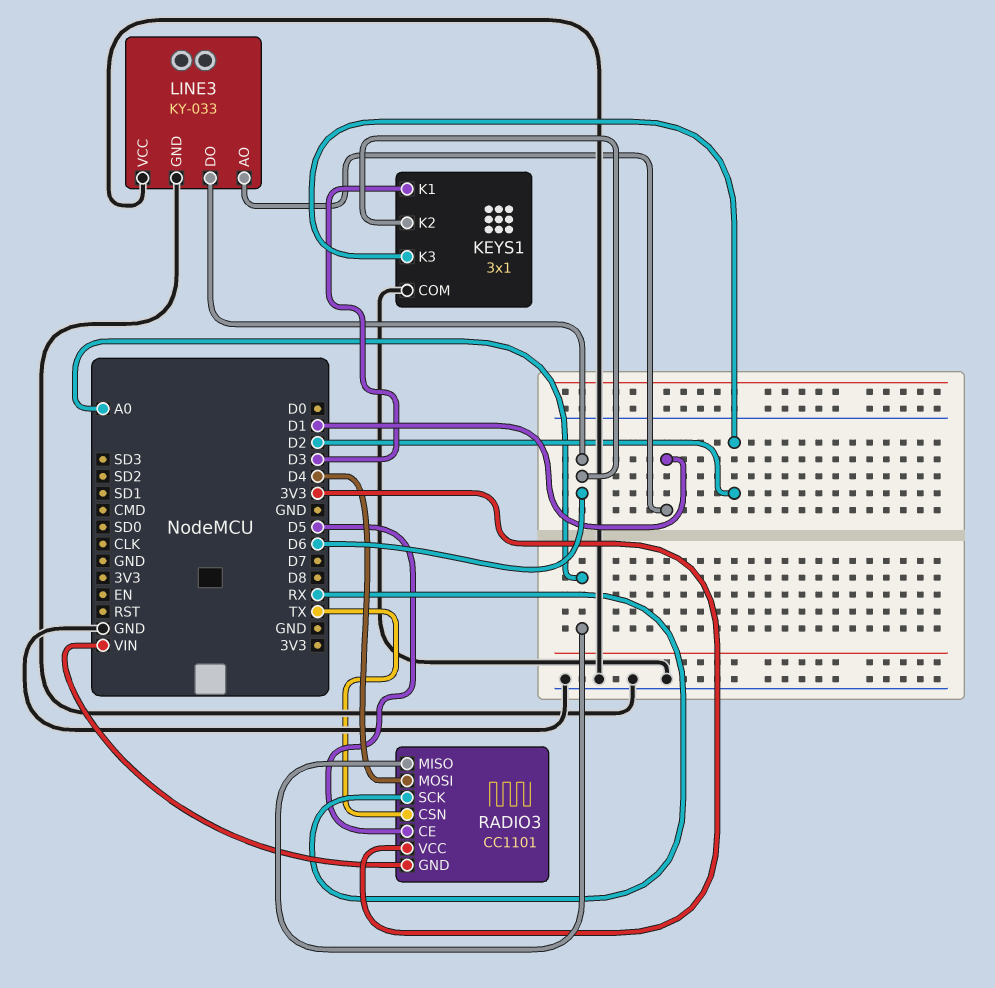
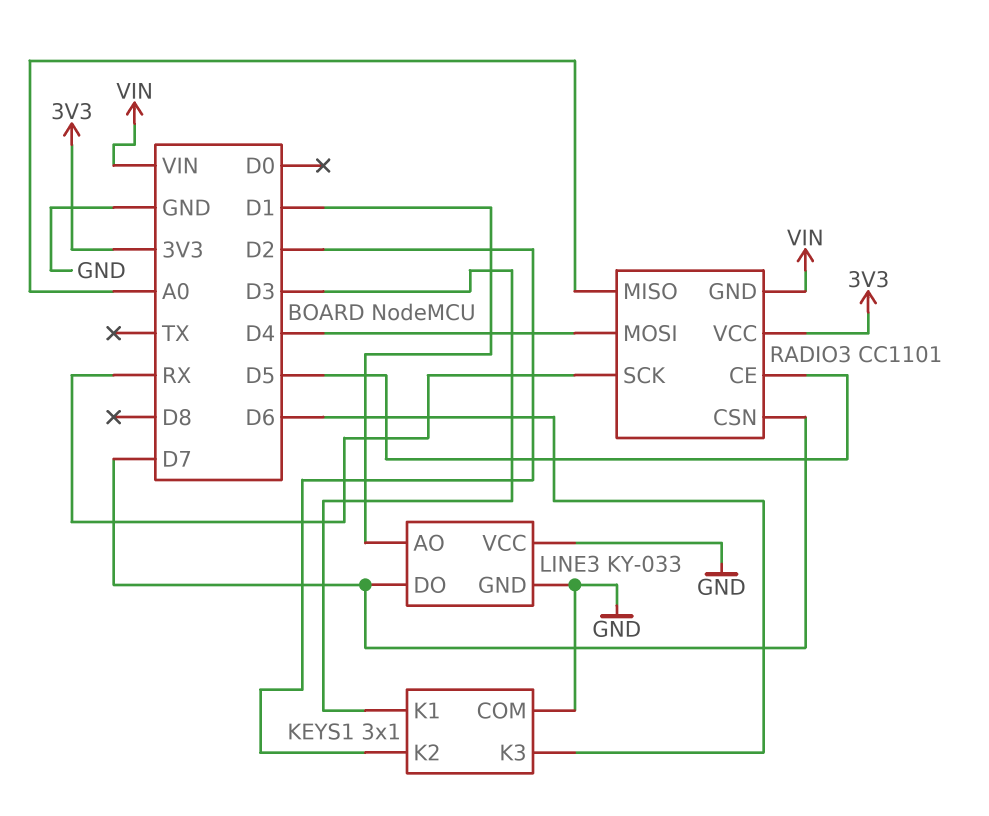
KEYS1 pin K2: D6 -> D2
KEYS1 pin K3: D2 -> D6
LINE3 pin DO: D6 -> D7
RADIO3 pin CSN: TX -> D7

